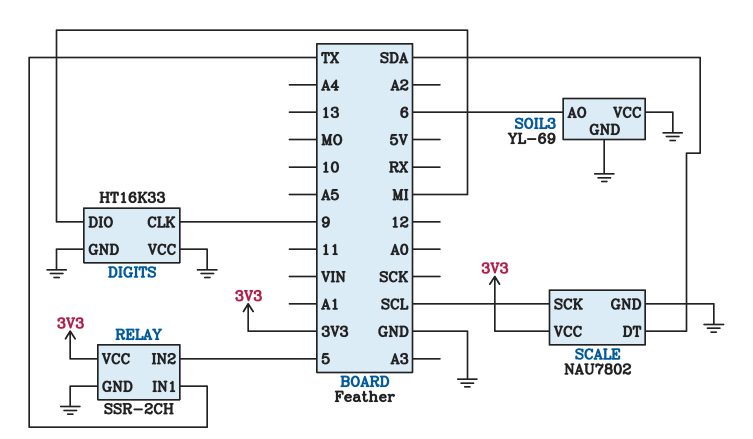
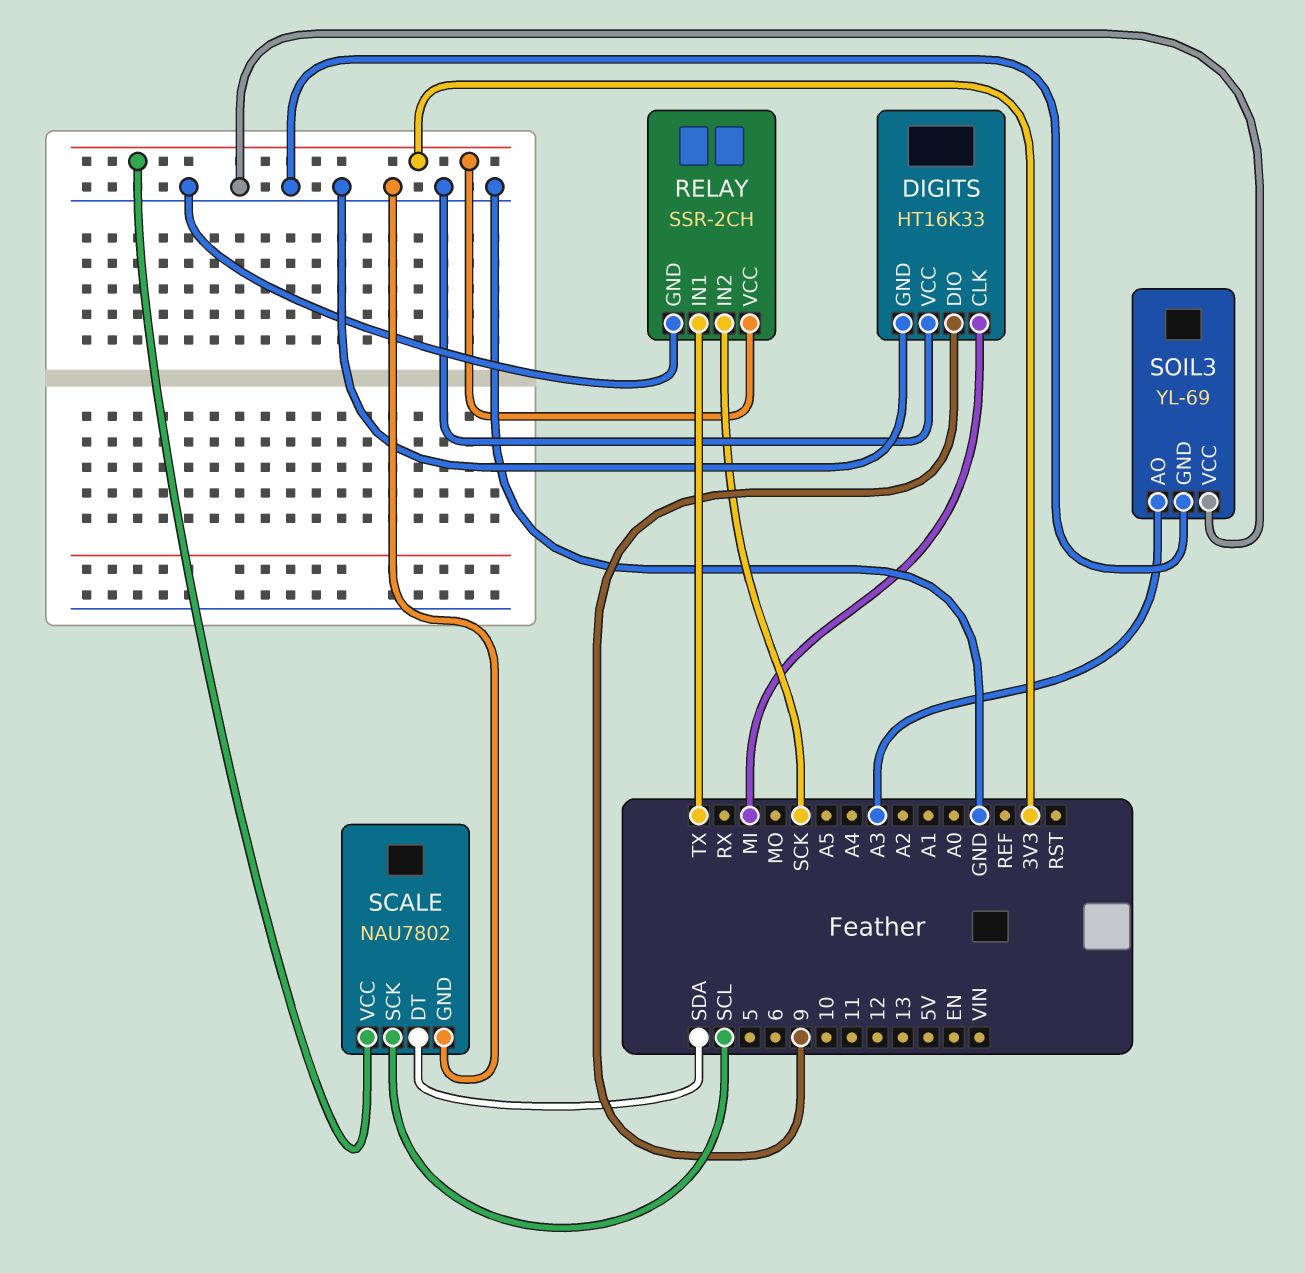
DIGITS pin CLK: 9 -> MI
DIGITS pin DIO: MI -> 9
RELAY pin IN2: 5 -> SCK
SOIL3 pin AO: 6 -> A3

